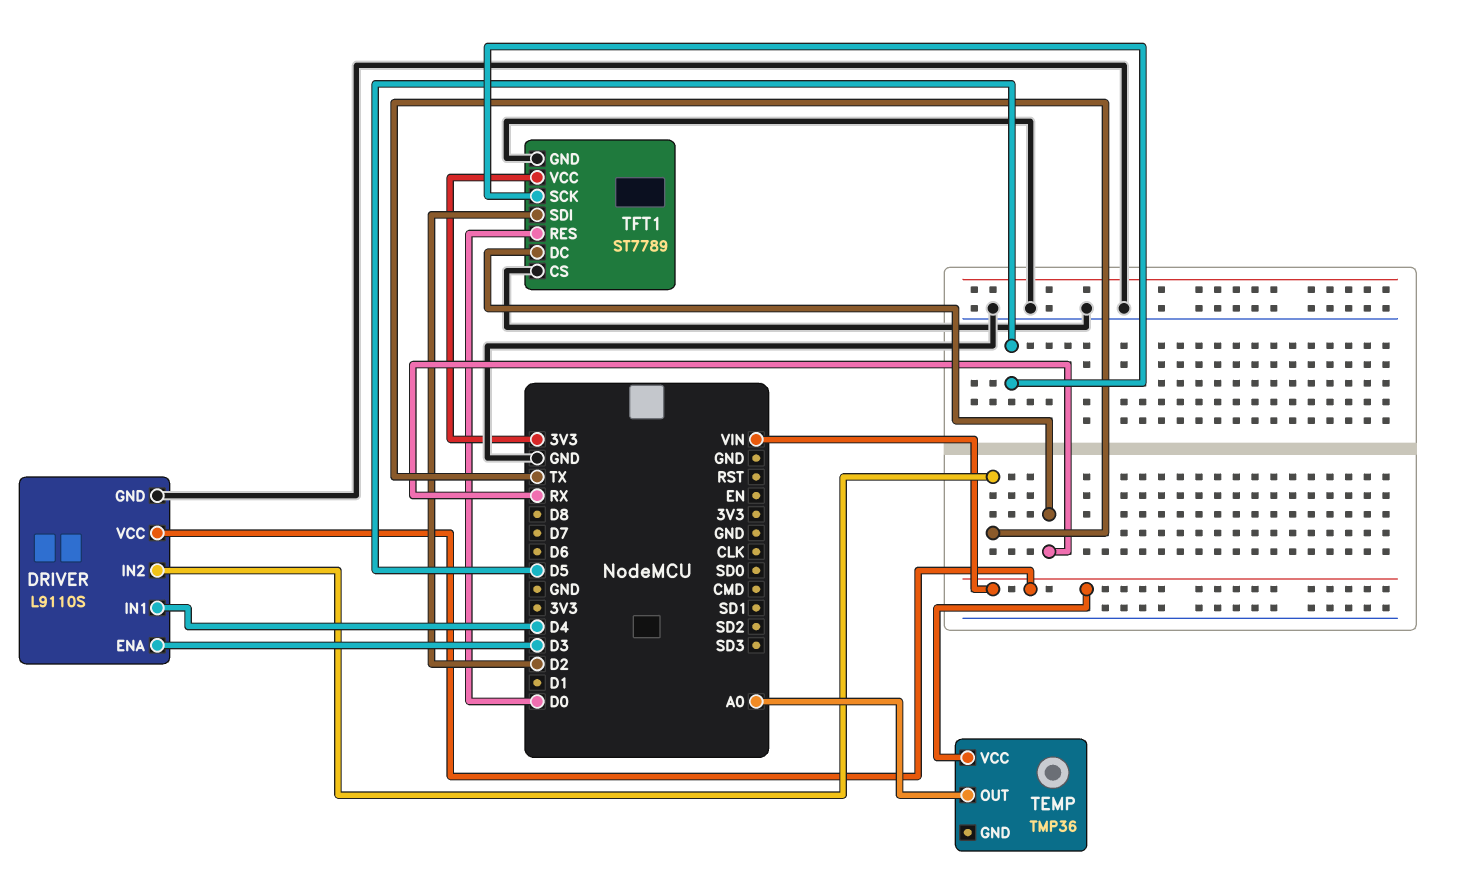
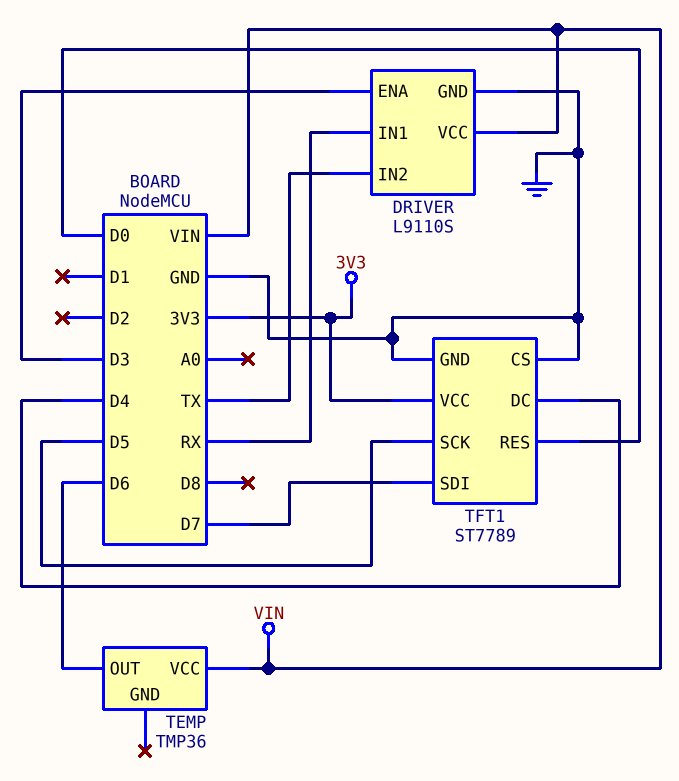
DRIVER pin IN1: D4 -> RX
TEMP pin OUT: A0 -> D6
TFT1 pin DC: RX -> D4
TFT1 pin SDI: D2 -> D7

